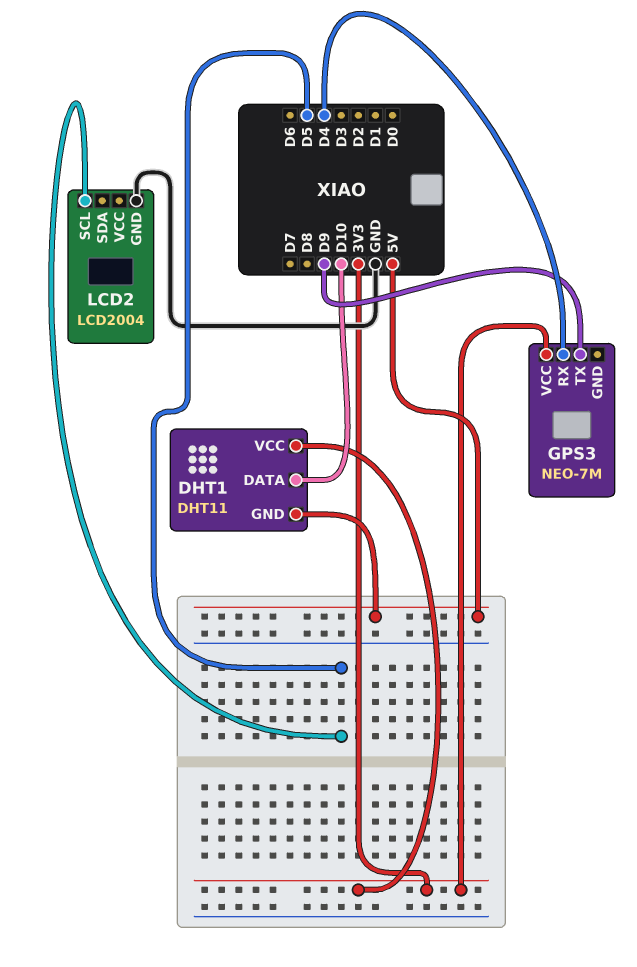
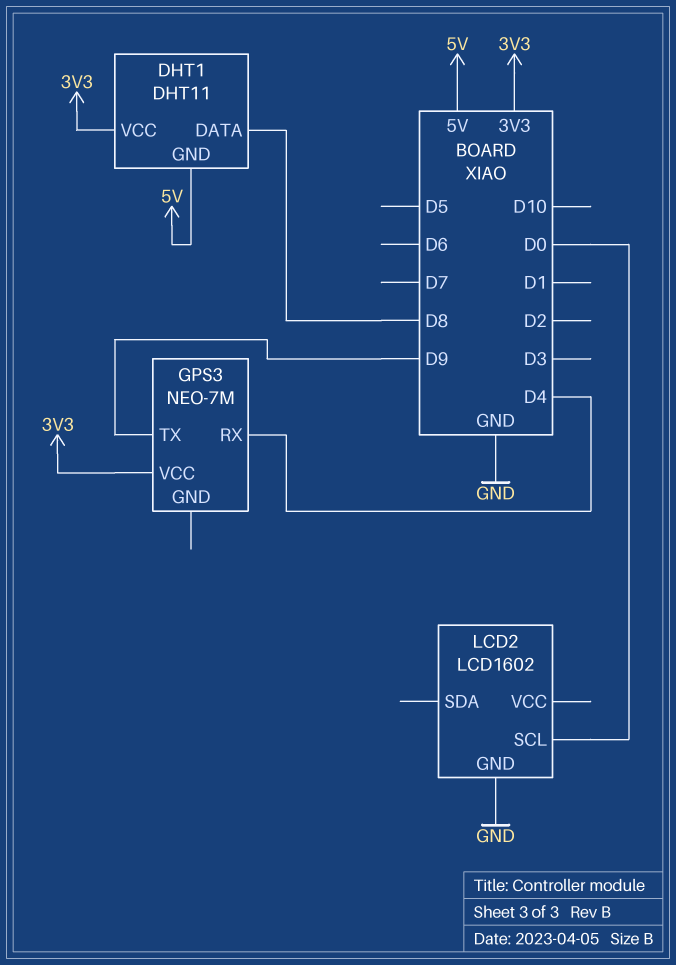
DHT1 pin DATA: D10 -> D8
LCD2: LCD2004 -> LCD1602
LCD2 pin SCL: D5 -> D0

